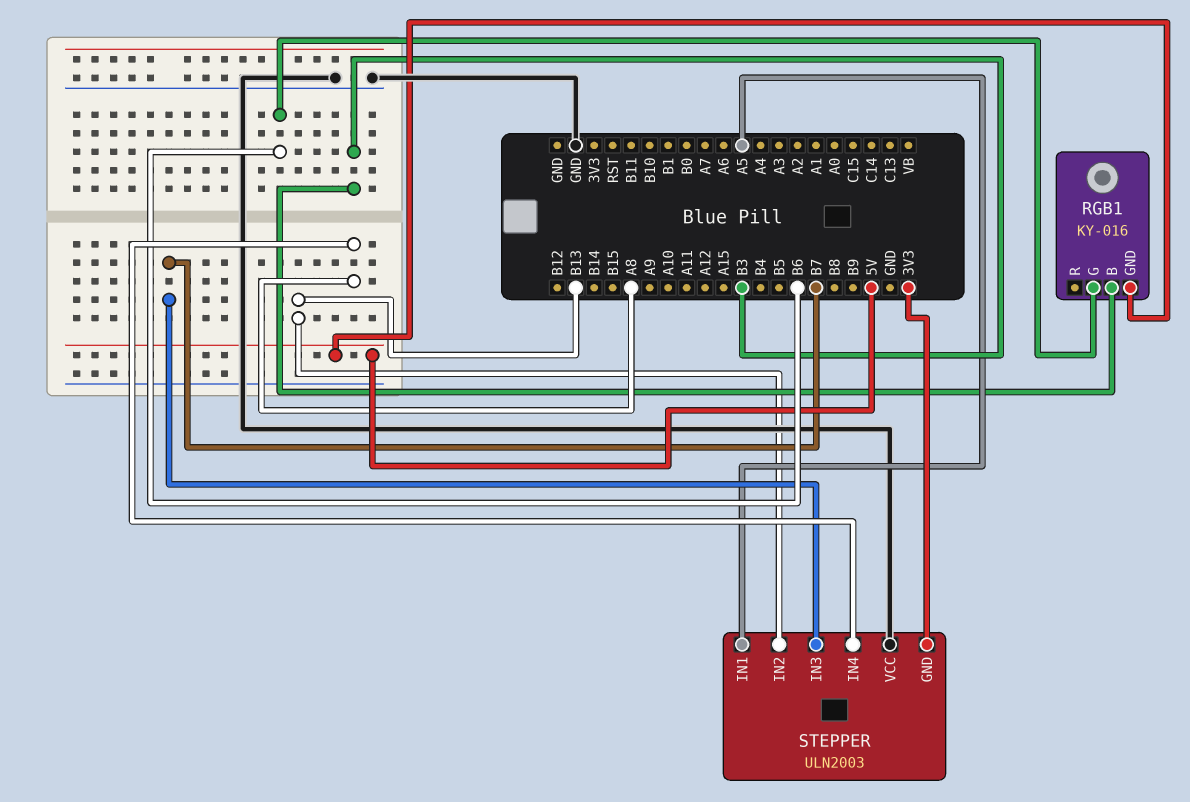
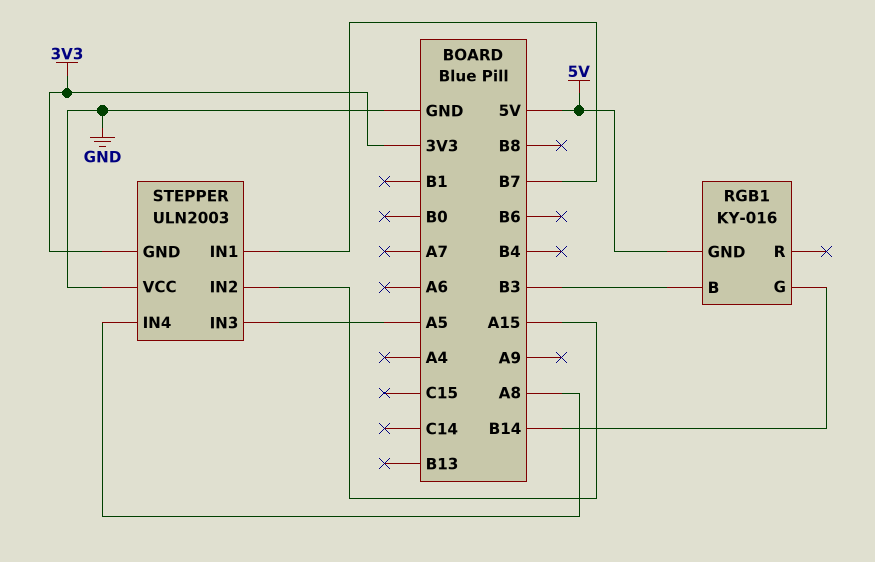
RGB1 pin G: B6 -> B14
STEPPER pin IN1: A5 -> B7
STEPPER pin IN2: B13 -> A15
STEPPER pin IN3: B7 -> A5

